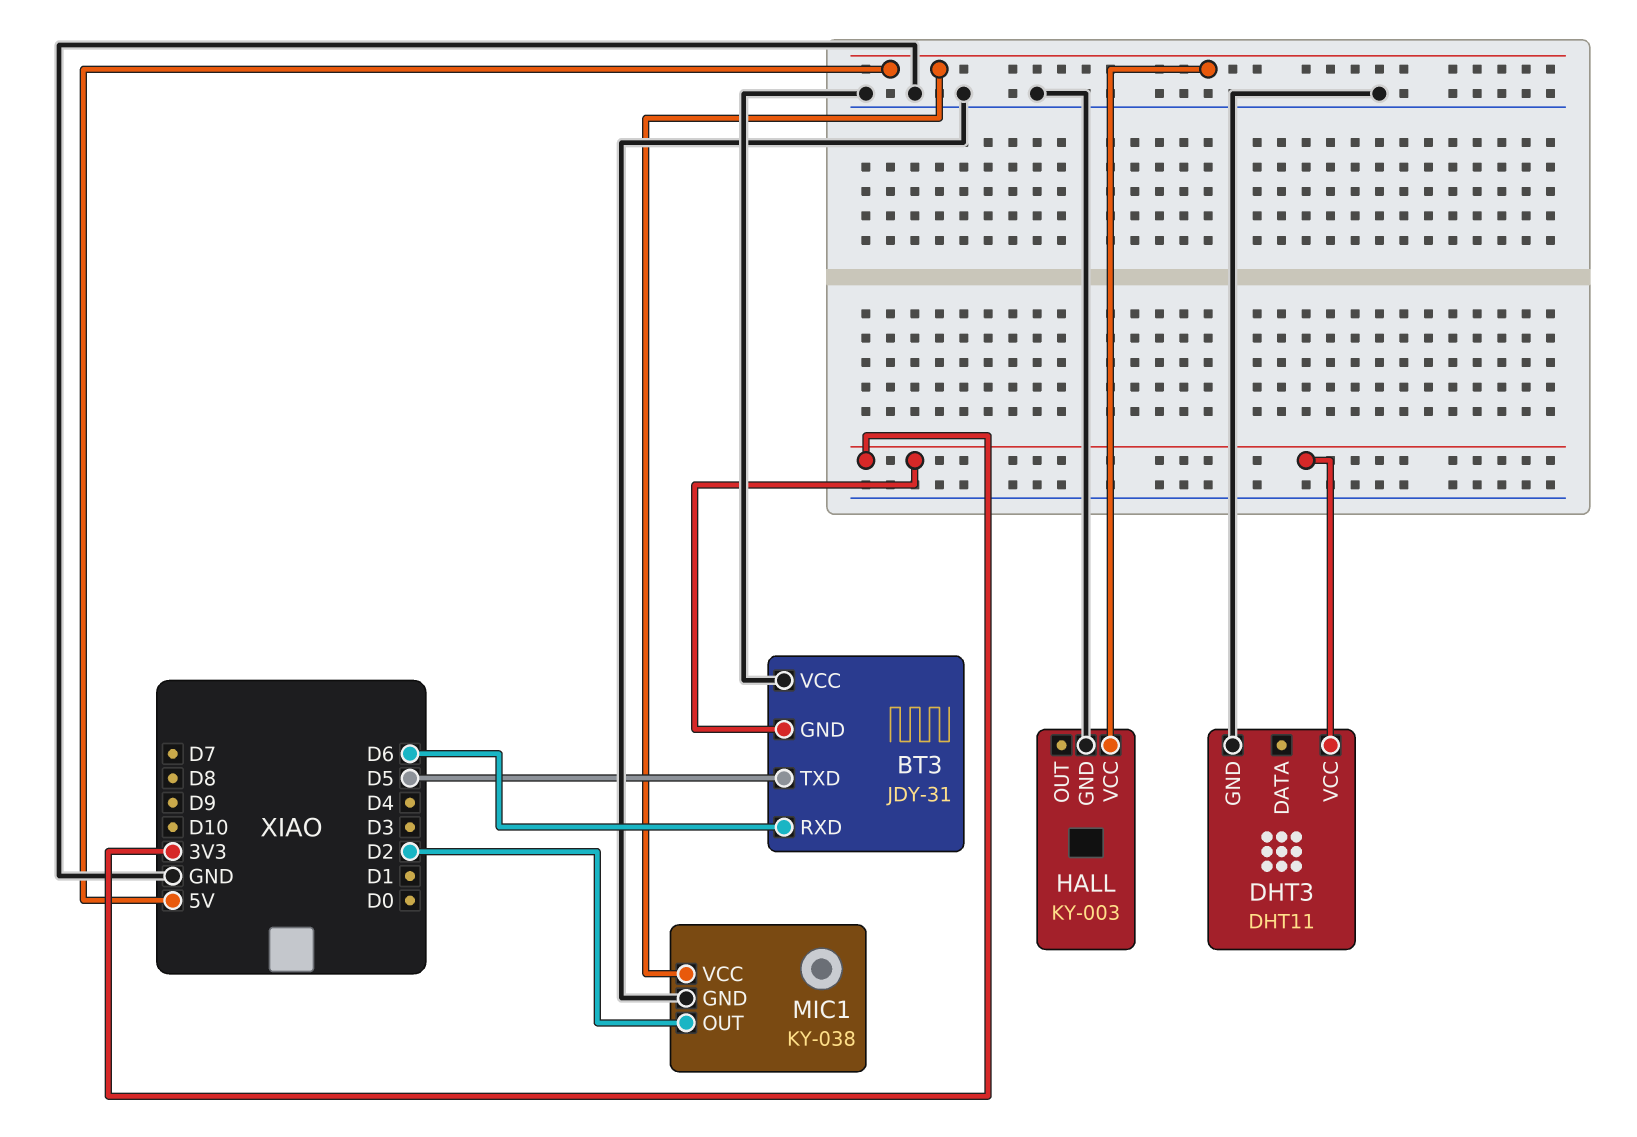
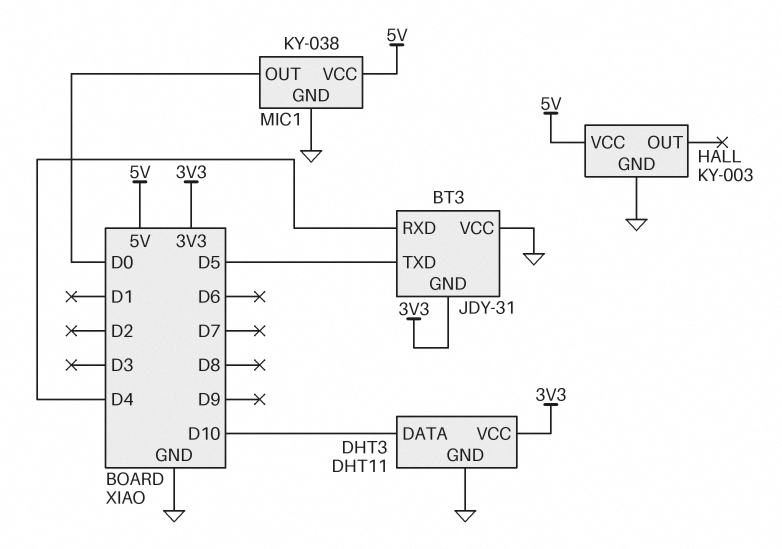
BT3 pin RXD: D6 -> D4
DHT3 pin DATA: none -> D10
MIC1 pin OUT: D2 -> D0

